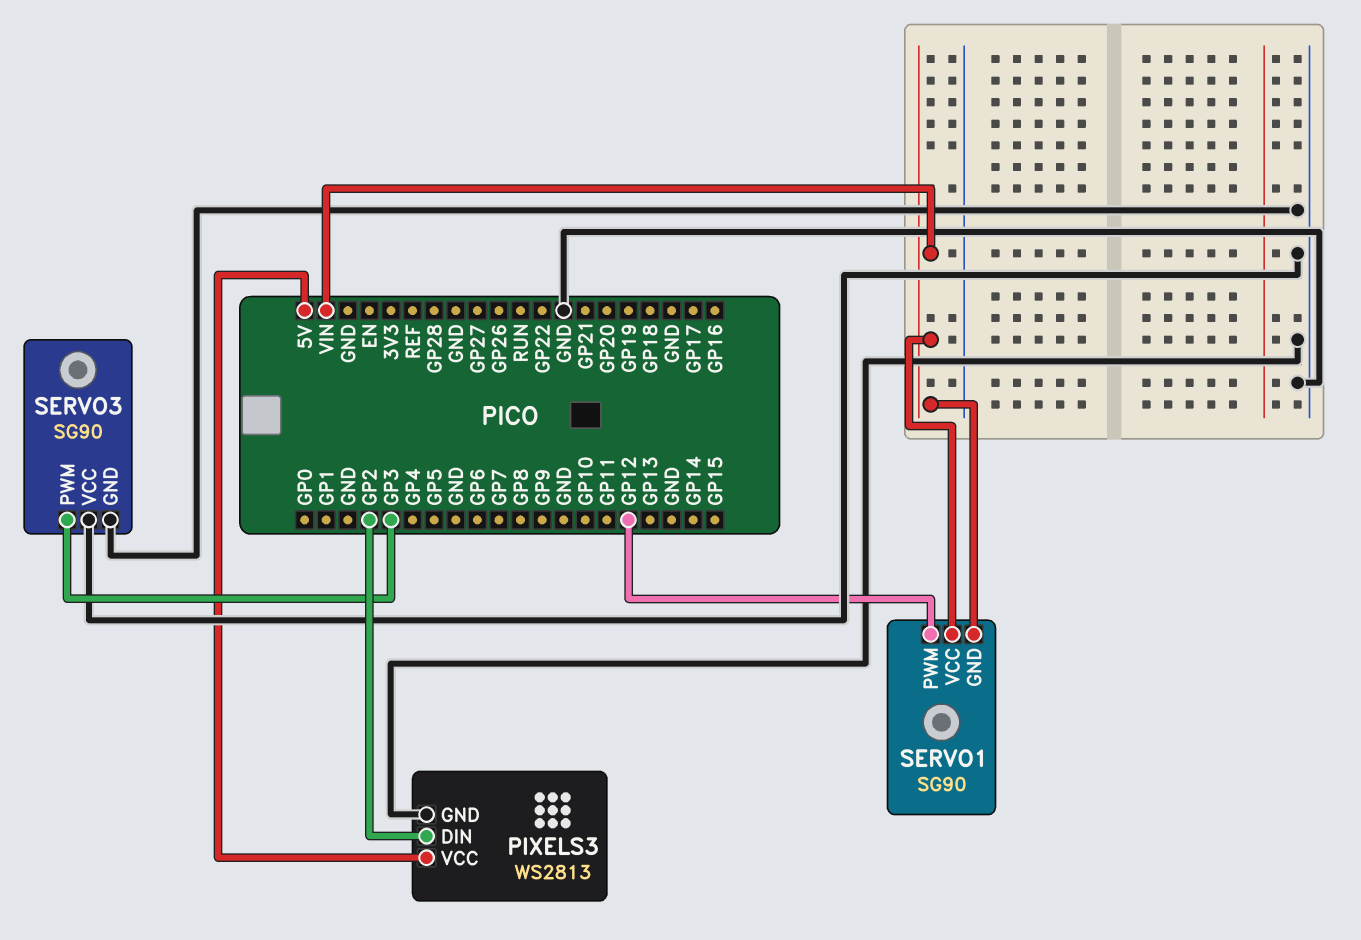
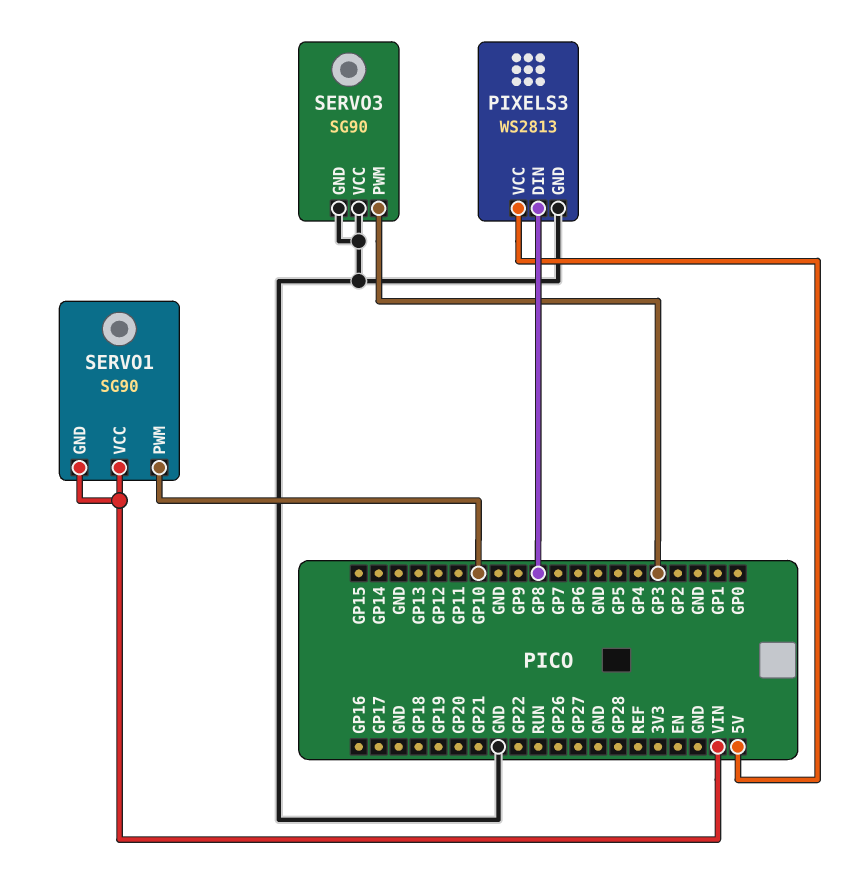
PIXELS3 pin DIN: GP2 -> GP8
SERVO1 pin PWM: GP12 -> GP10

